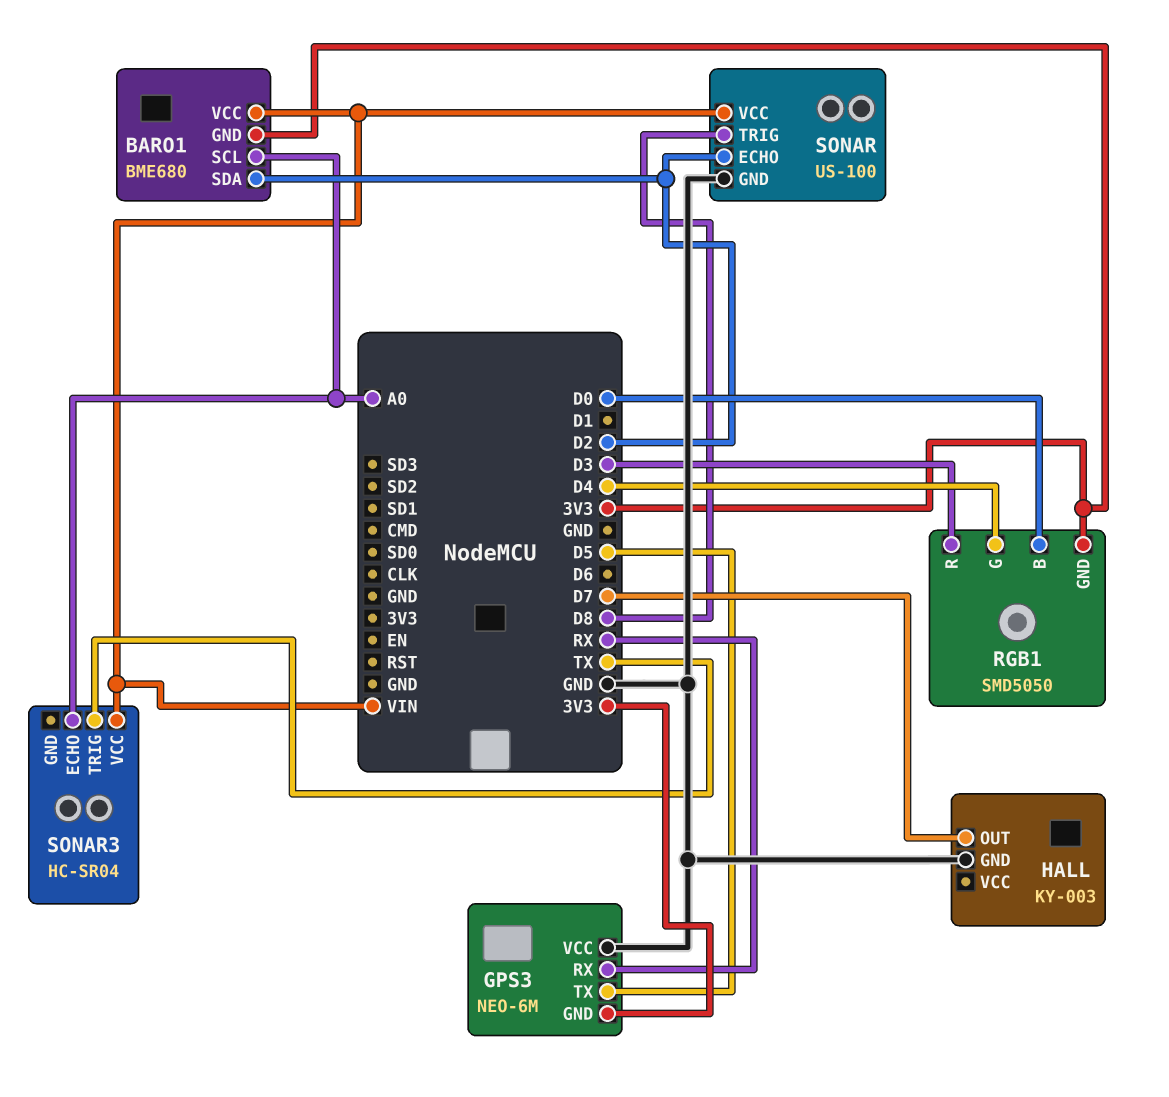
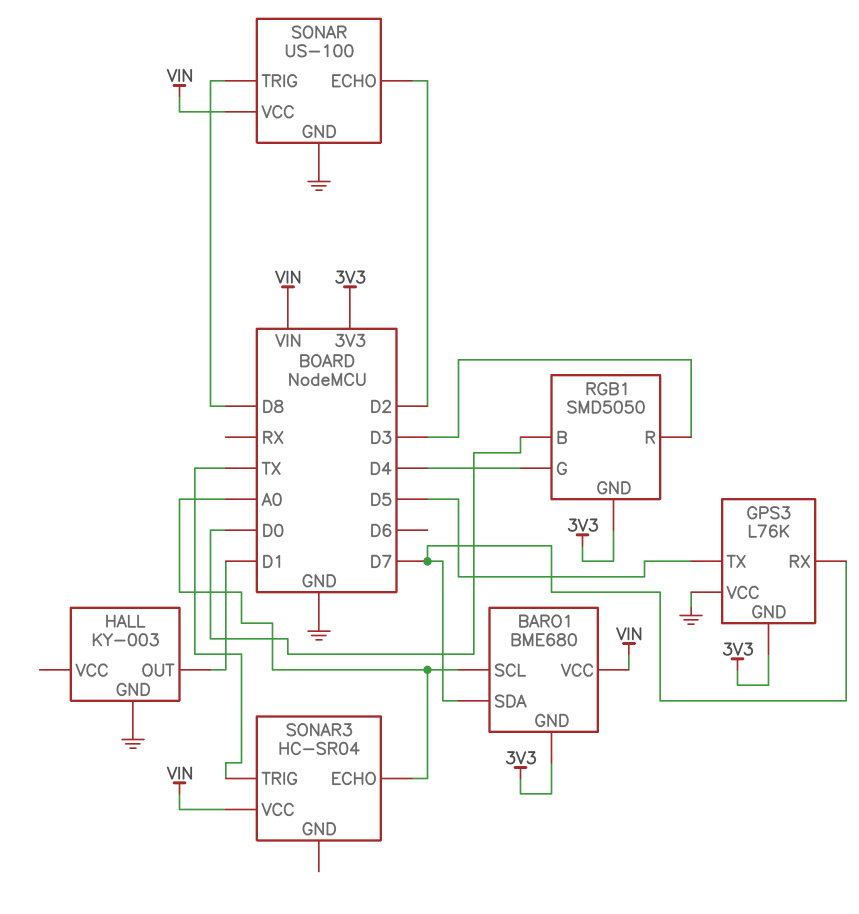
BARO1 pin SDA: D2 -> D7
GPS3: NEO-6M -> L76K
GPS3 pin RX: RX -> D7
HALL pin OUT: D7 -> D1

